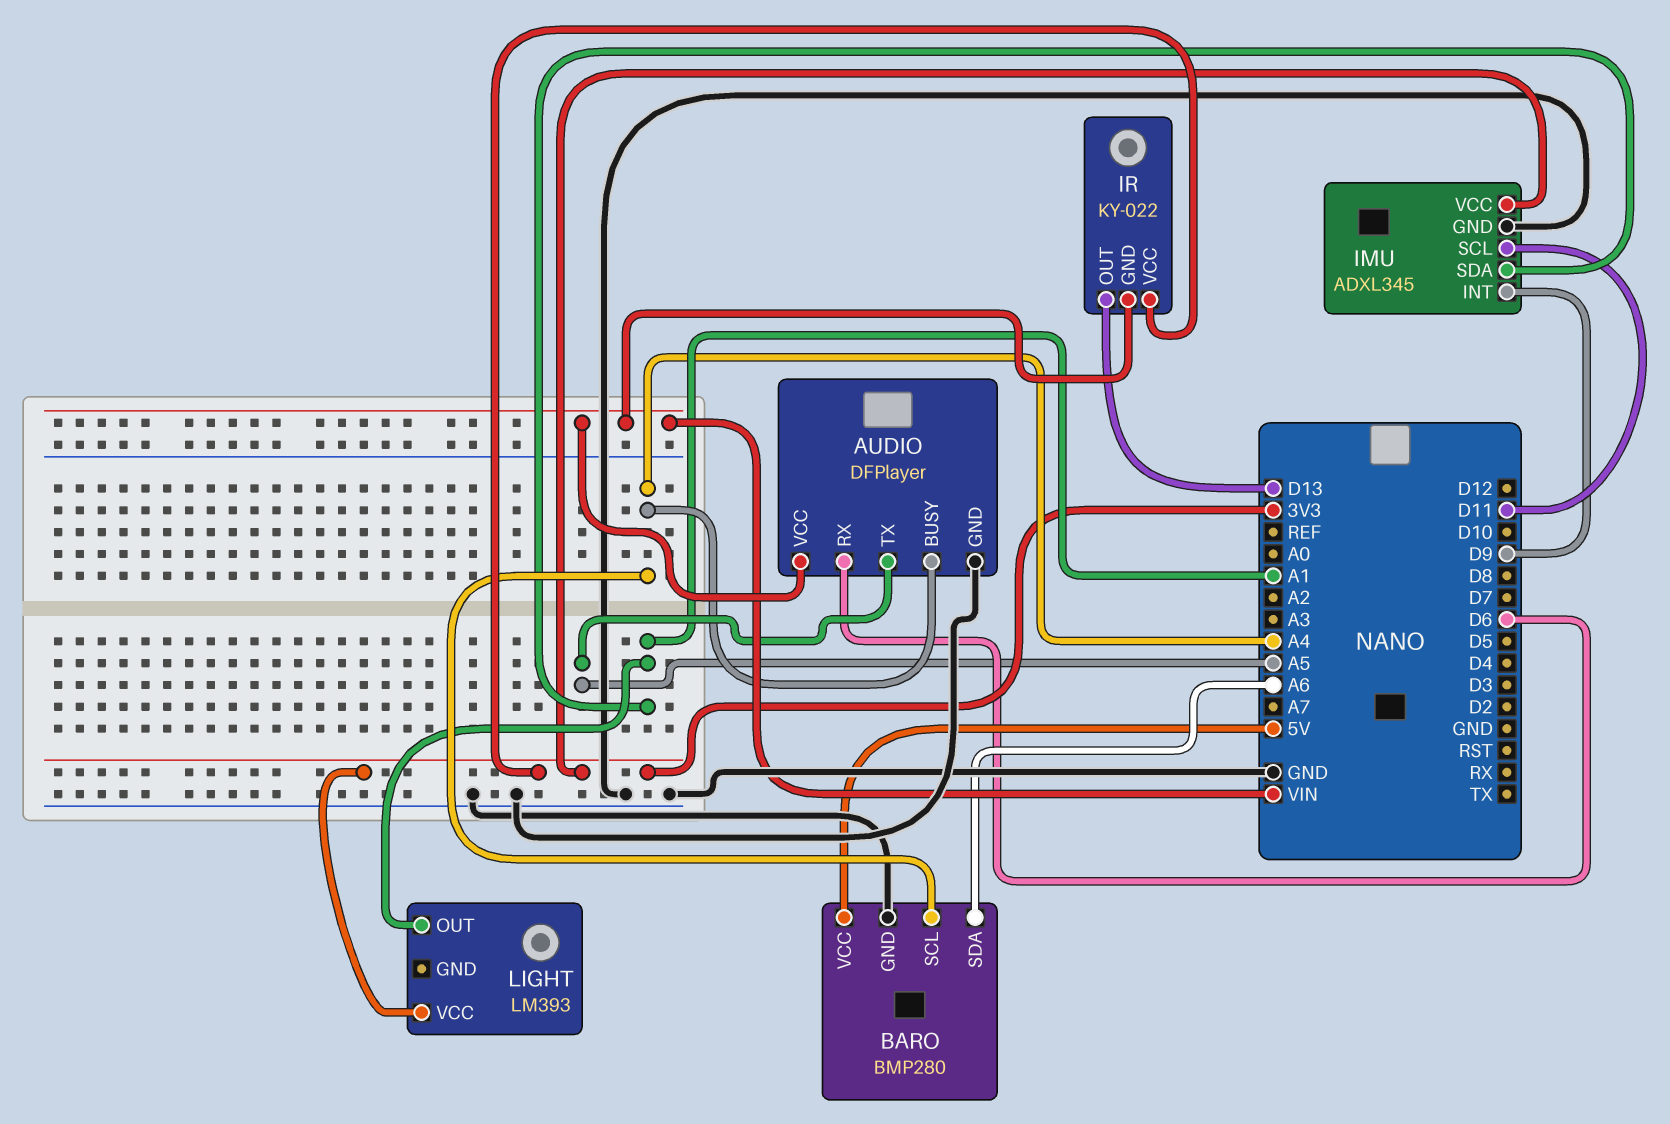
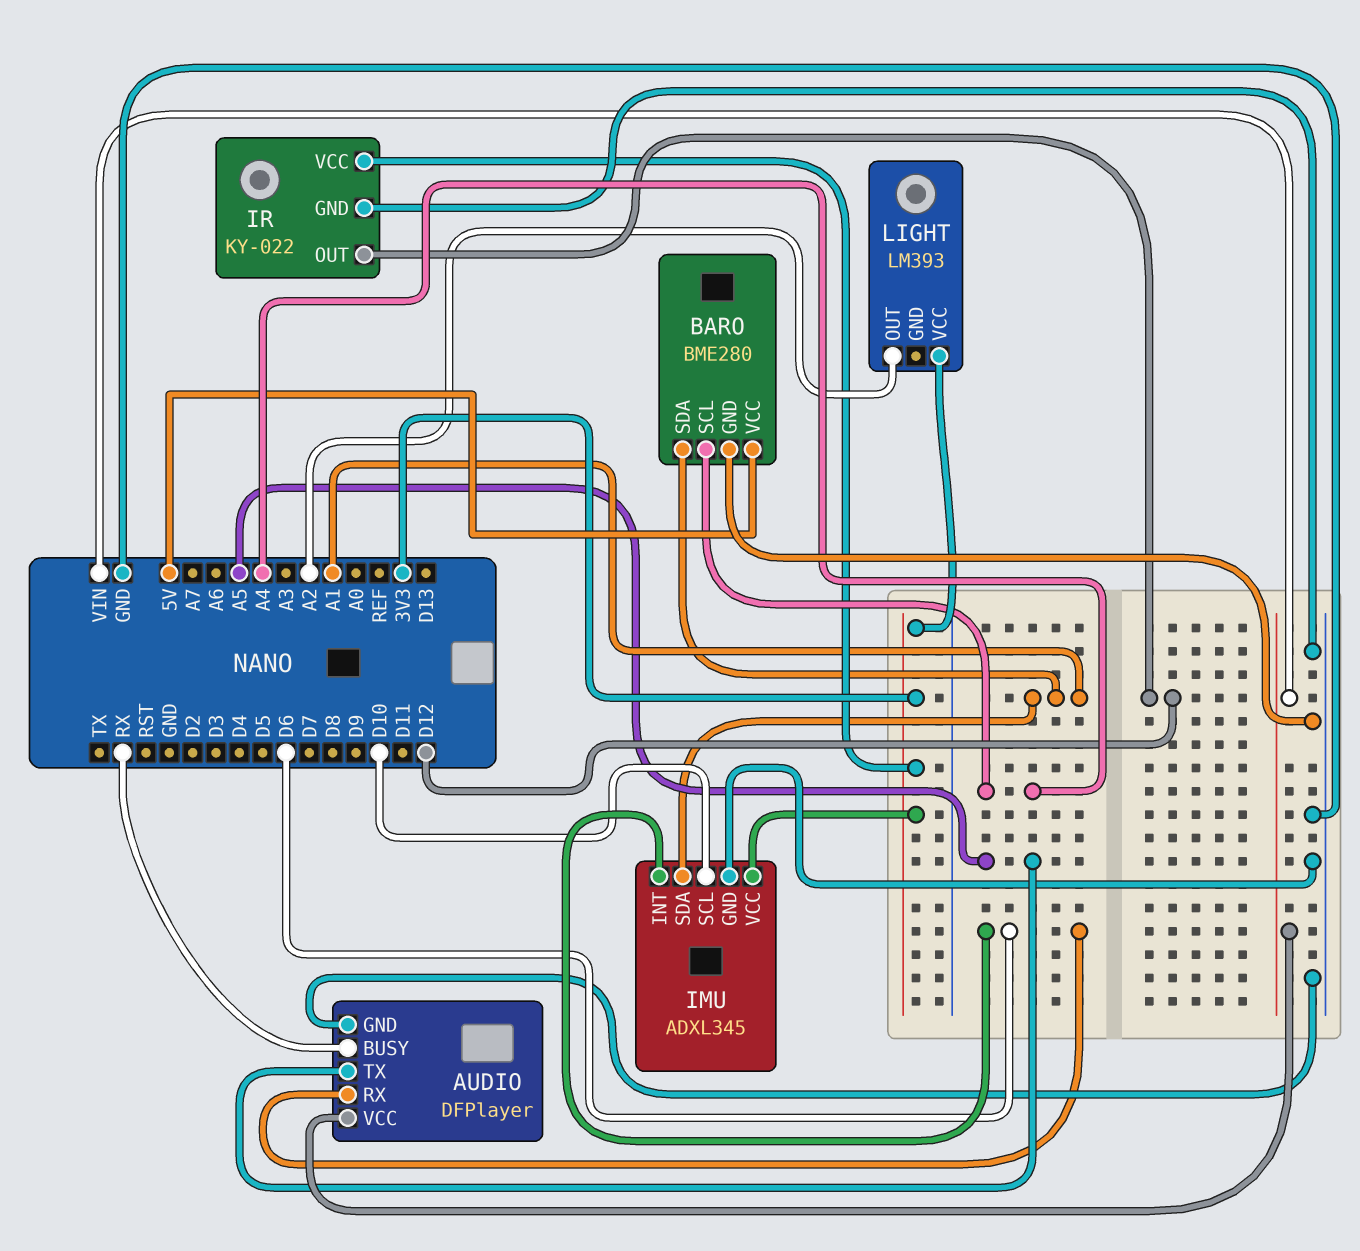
AUDIO pin BUSY: A4 -> RX
BARO: BMP280 -> BME280
BARO pin SDA: A6 -> A1
IMU pin INT: D9 -> D6
IMU pin SCL: D11 -> D10
IR pin GND: VIN -> GND
IR pin OUT: D13 -> D12
LIGHT pin OUT: A1 -> A2

